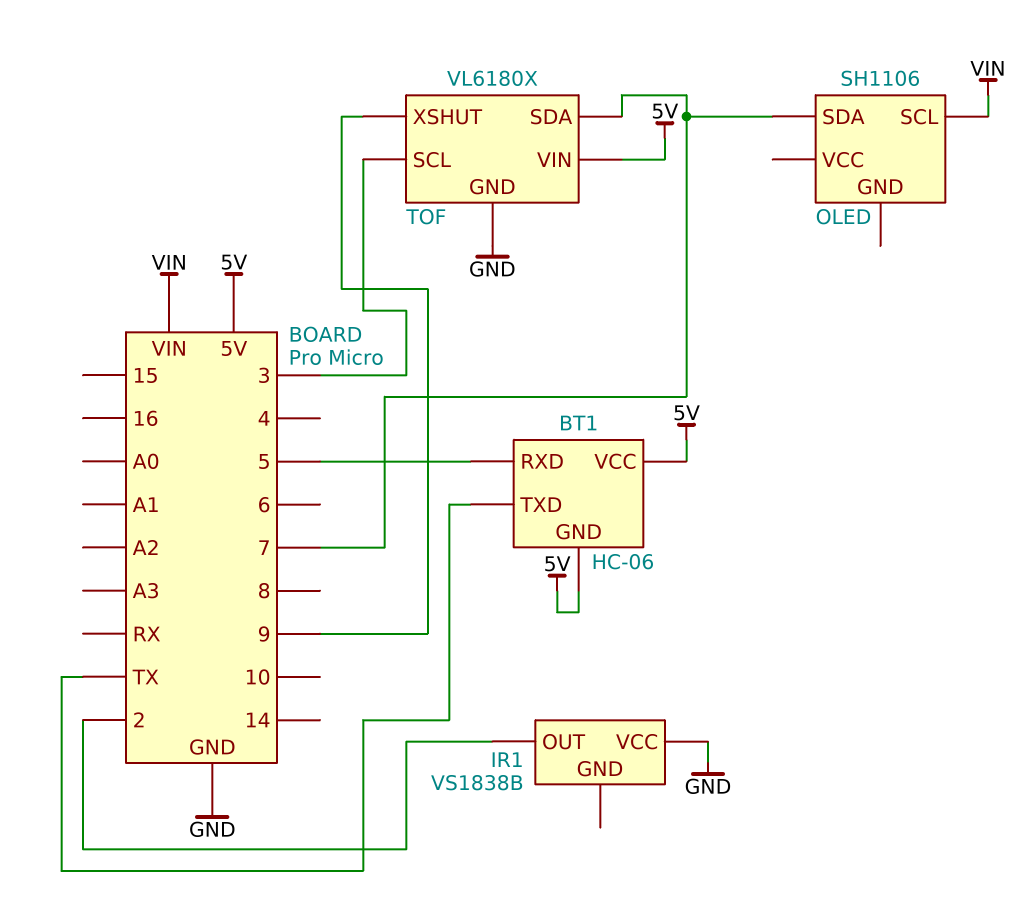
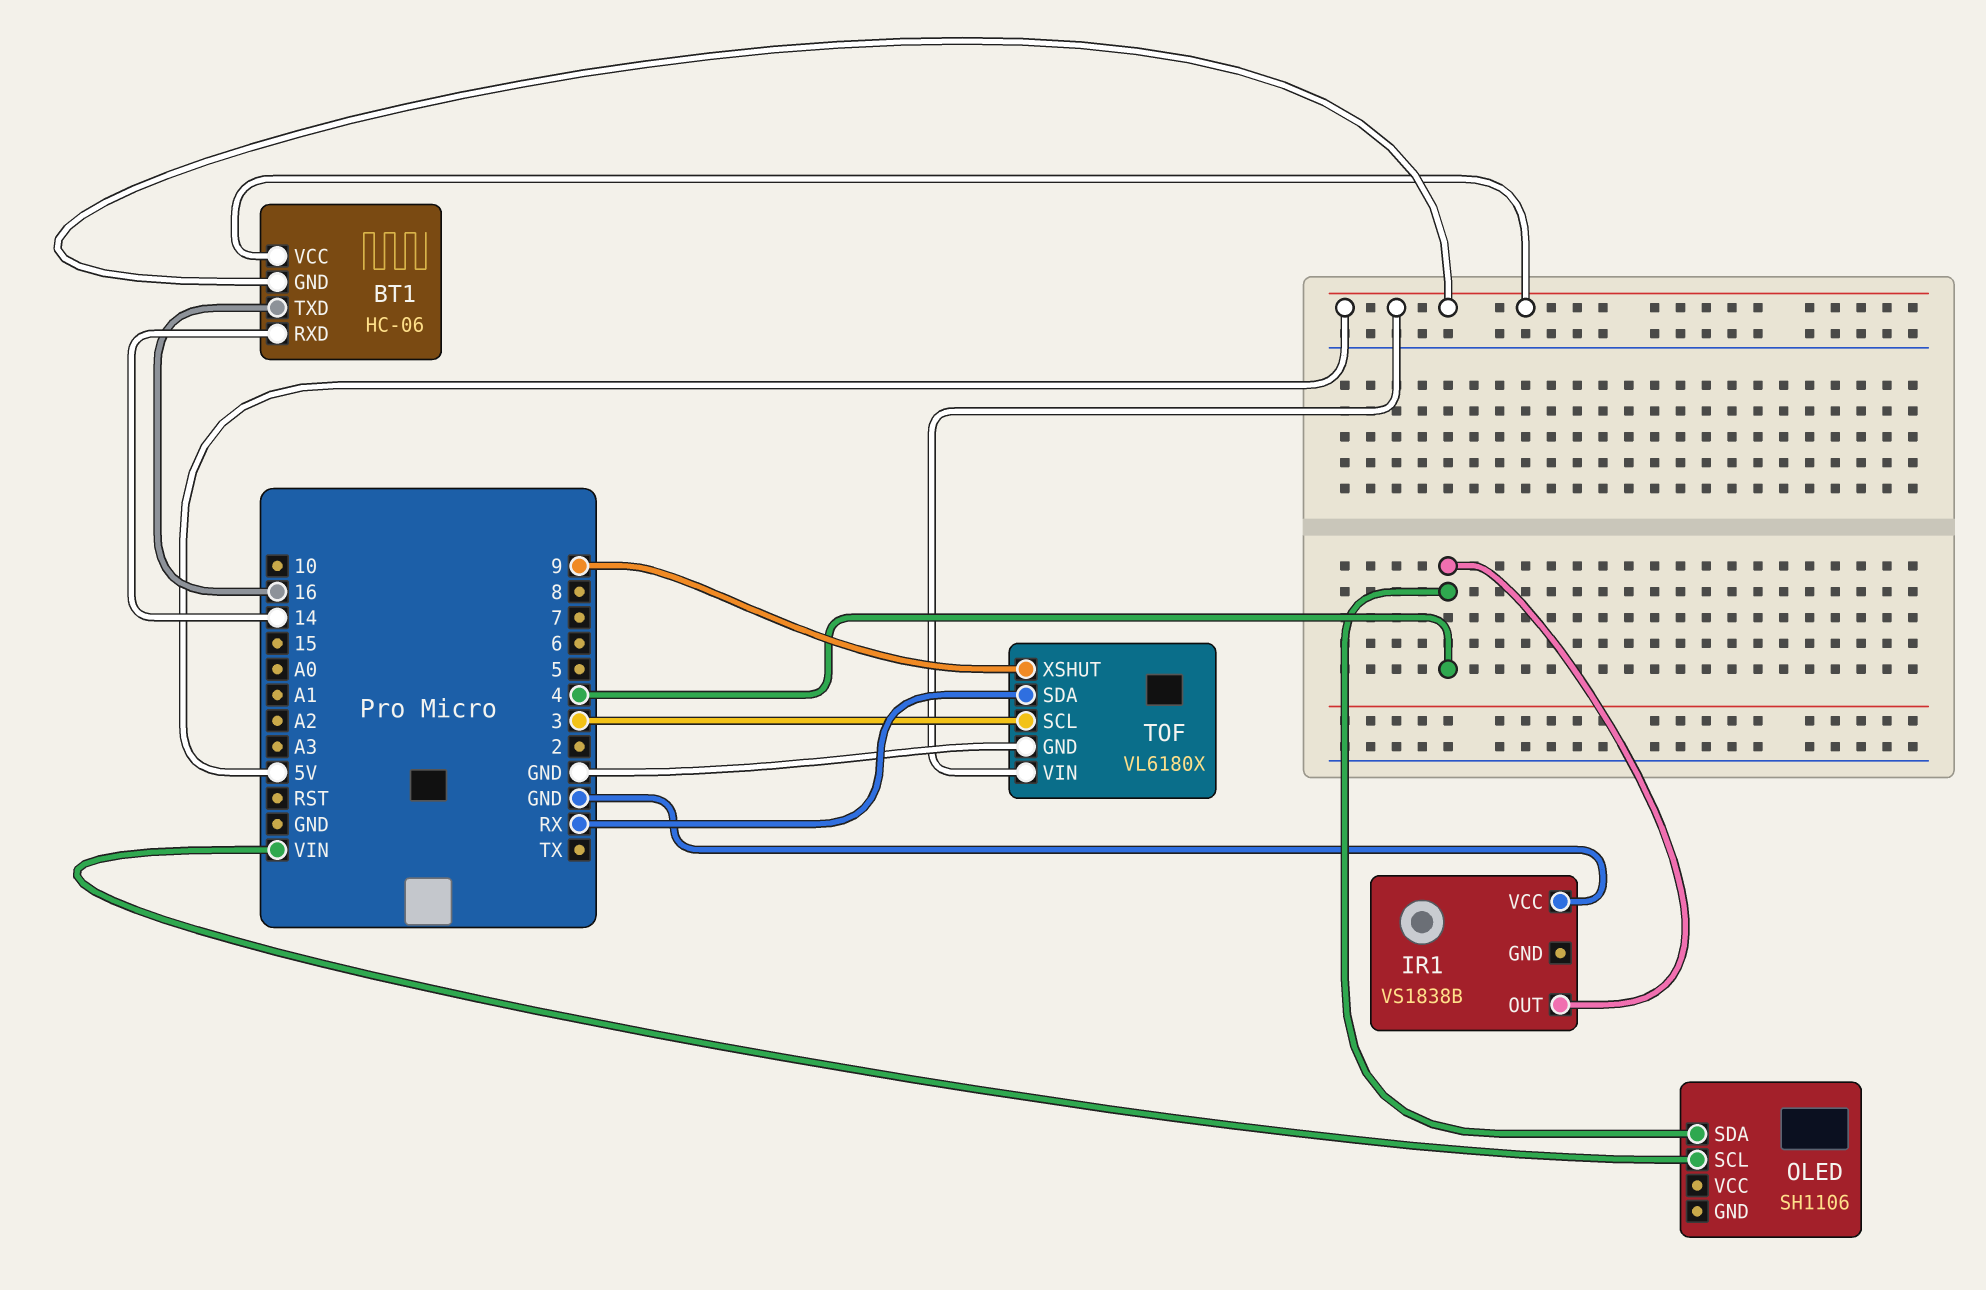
BT1 pin RXD: 5 -> 14
BT1 pin TXD: TX -> 16
IR1 pin OUT: 2 -> 4
OLED pin SDA: 7 -> 4
TOF pin SDA: 7 -> RX

